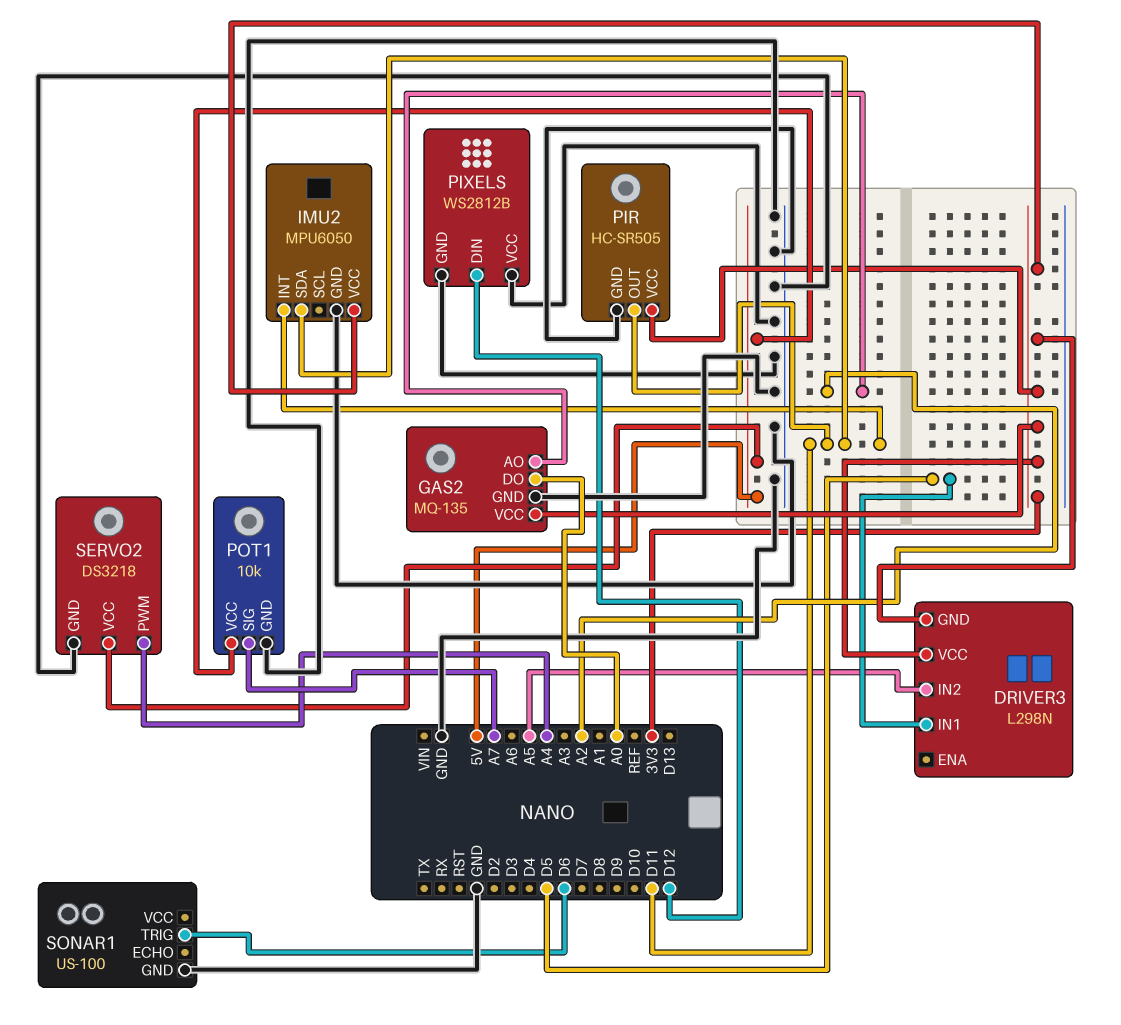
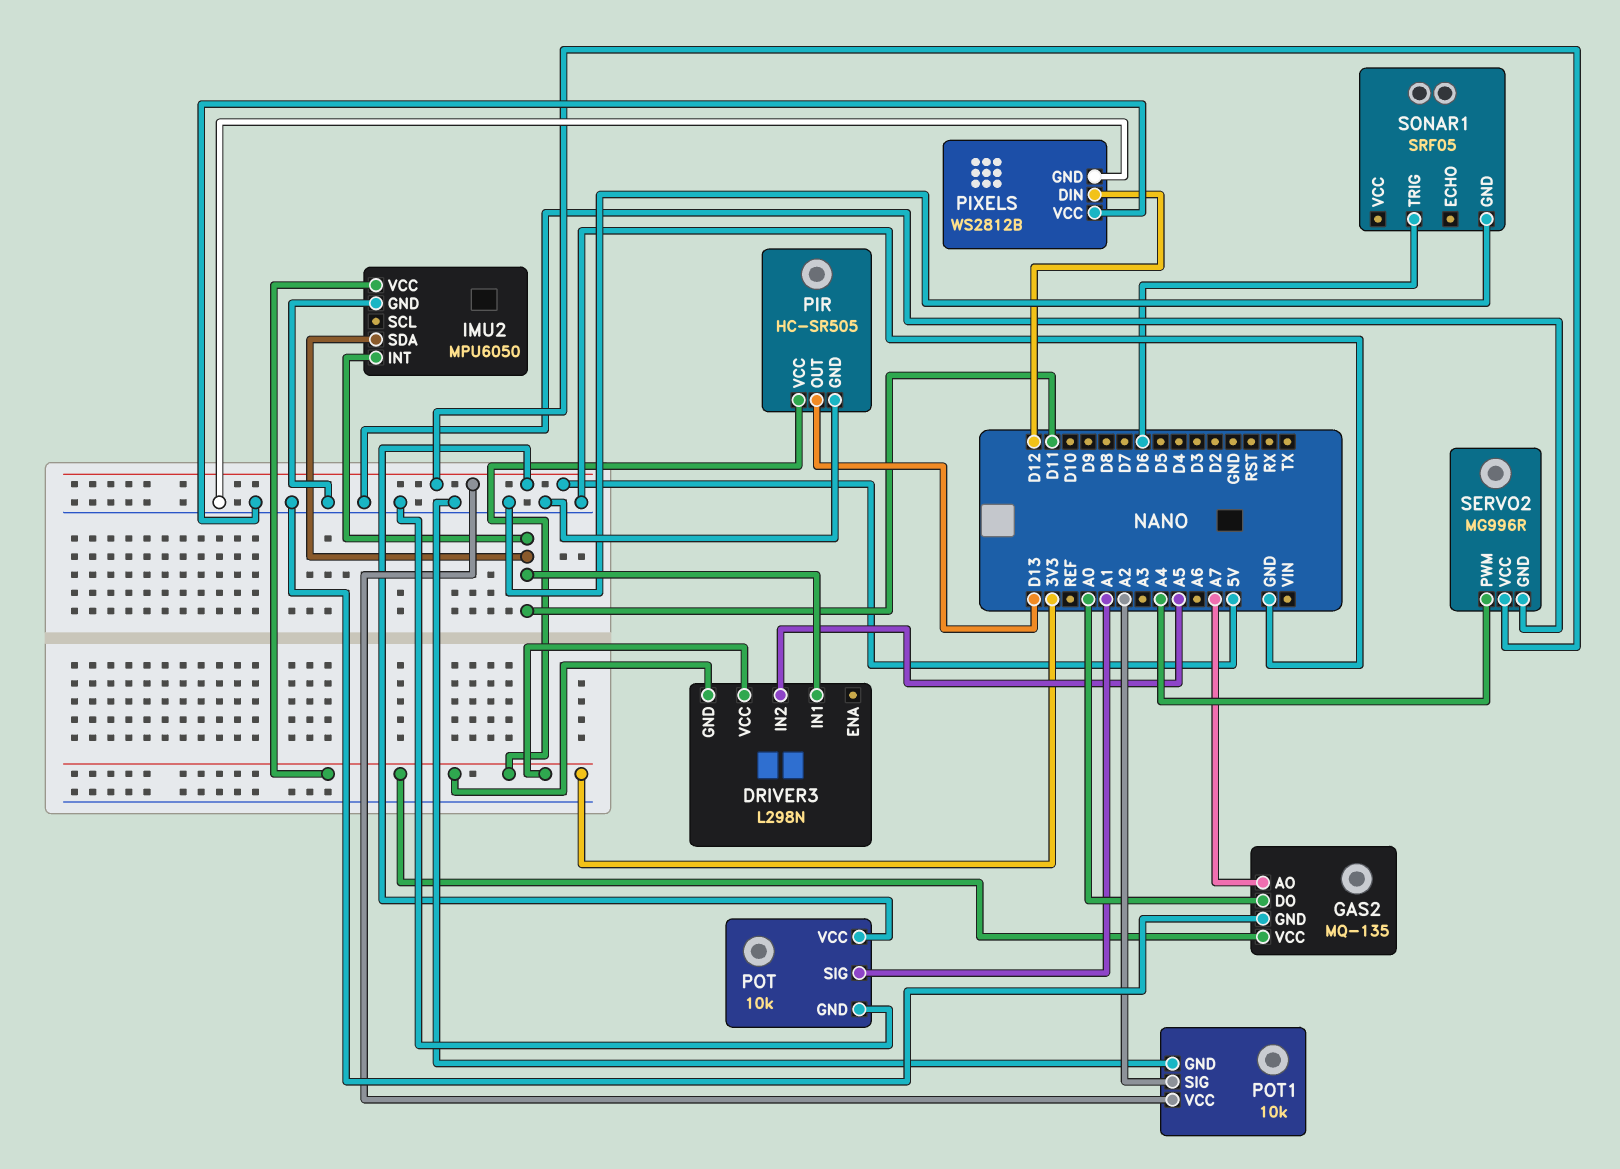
DRIVER3 pin IN1: D5 -> D11
GAS2 pin AO: A2 -> A7
PIR pin OUT: D11 -> D13
POT: none -> 10k
POT pin GND: none -> GND
POT pin SIG: none -> A1
POT pin VCC: none -> 5V
POT1 pin SIG: A7 -> A2
SERVO2: DS3218 -> MG996R
SONAR1: US-100 -> SRF05

